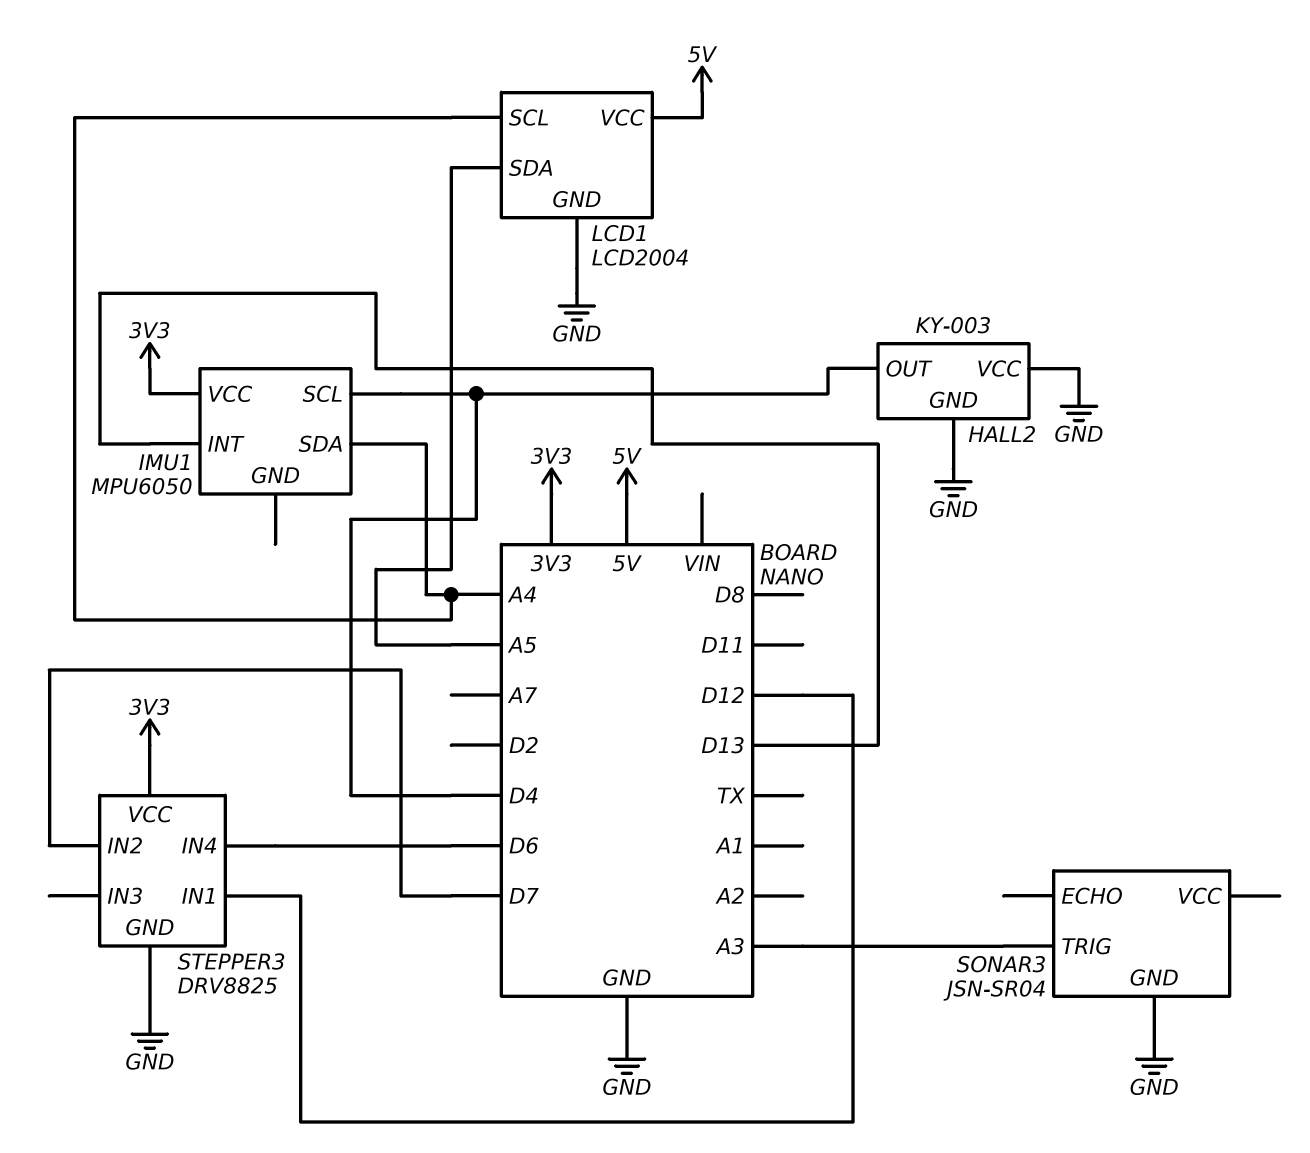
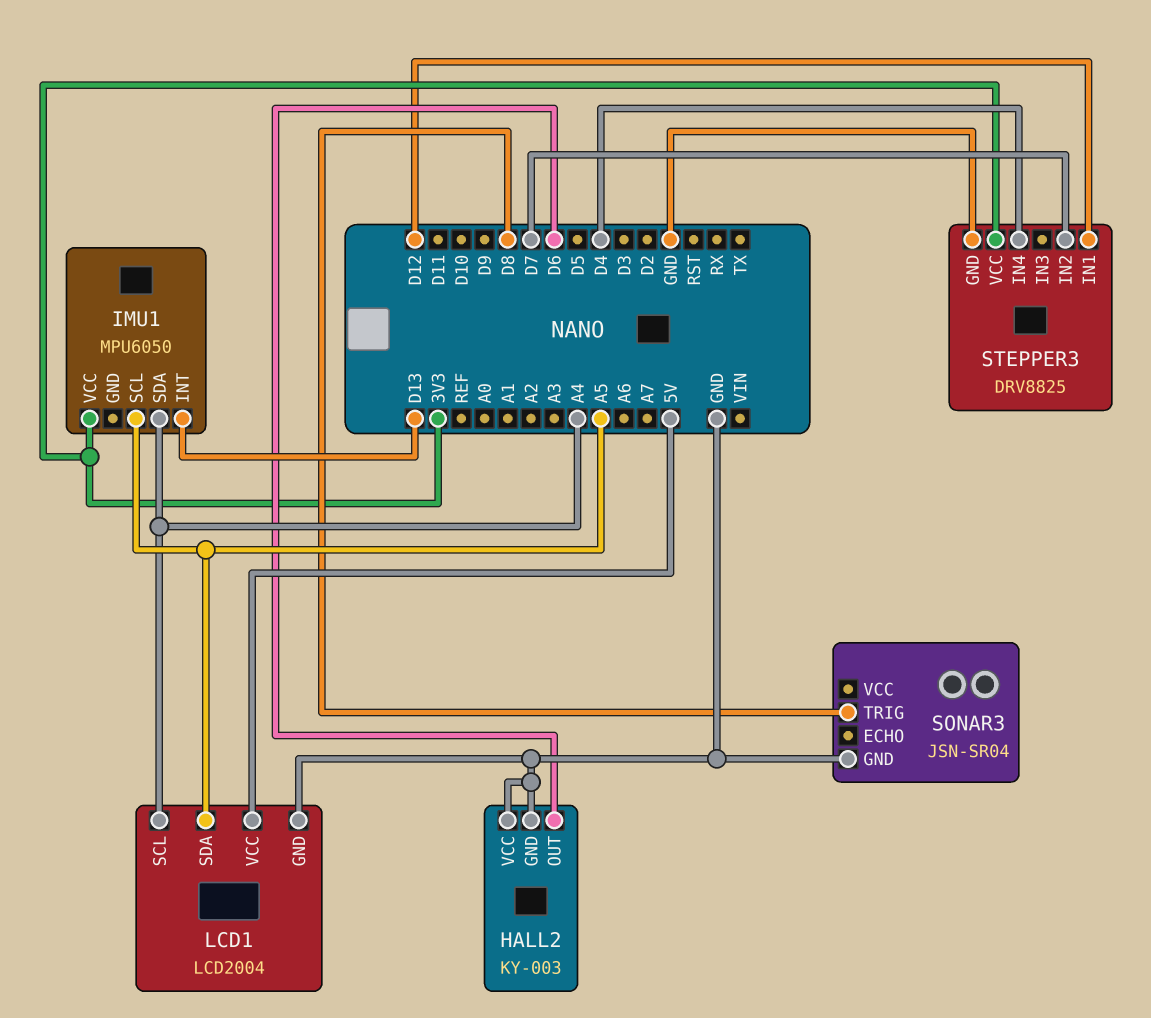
HALL2 pin OUT: D4 -> D6
IMU1 pin SCL: D4 -> A5
SONAR3 pin TRIG: A3 -> D8
STEPPER3 pin IN4: D6 -> D4

